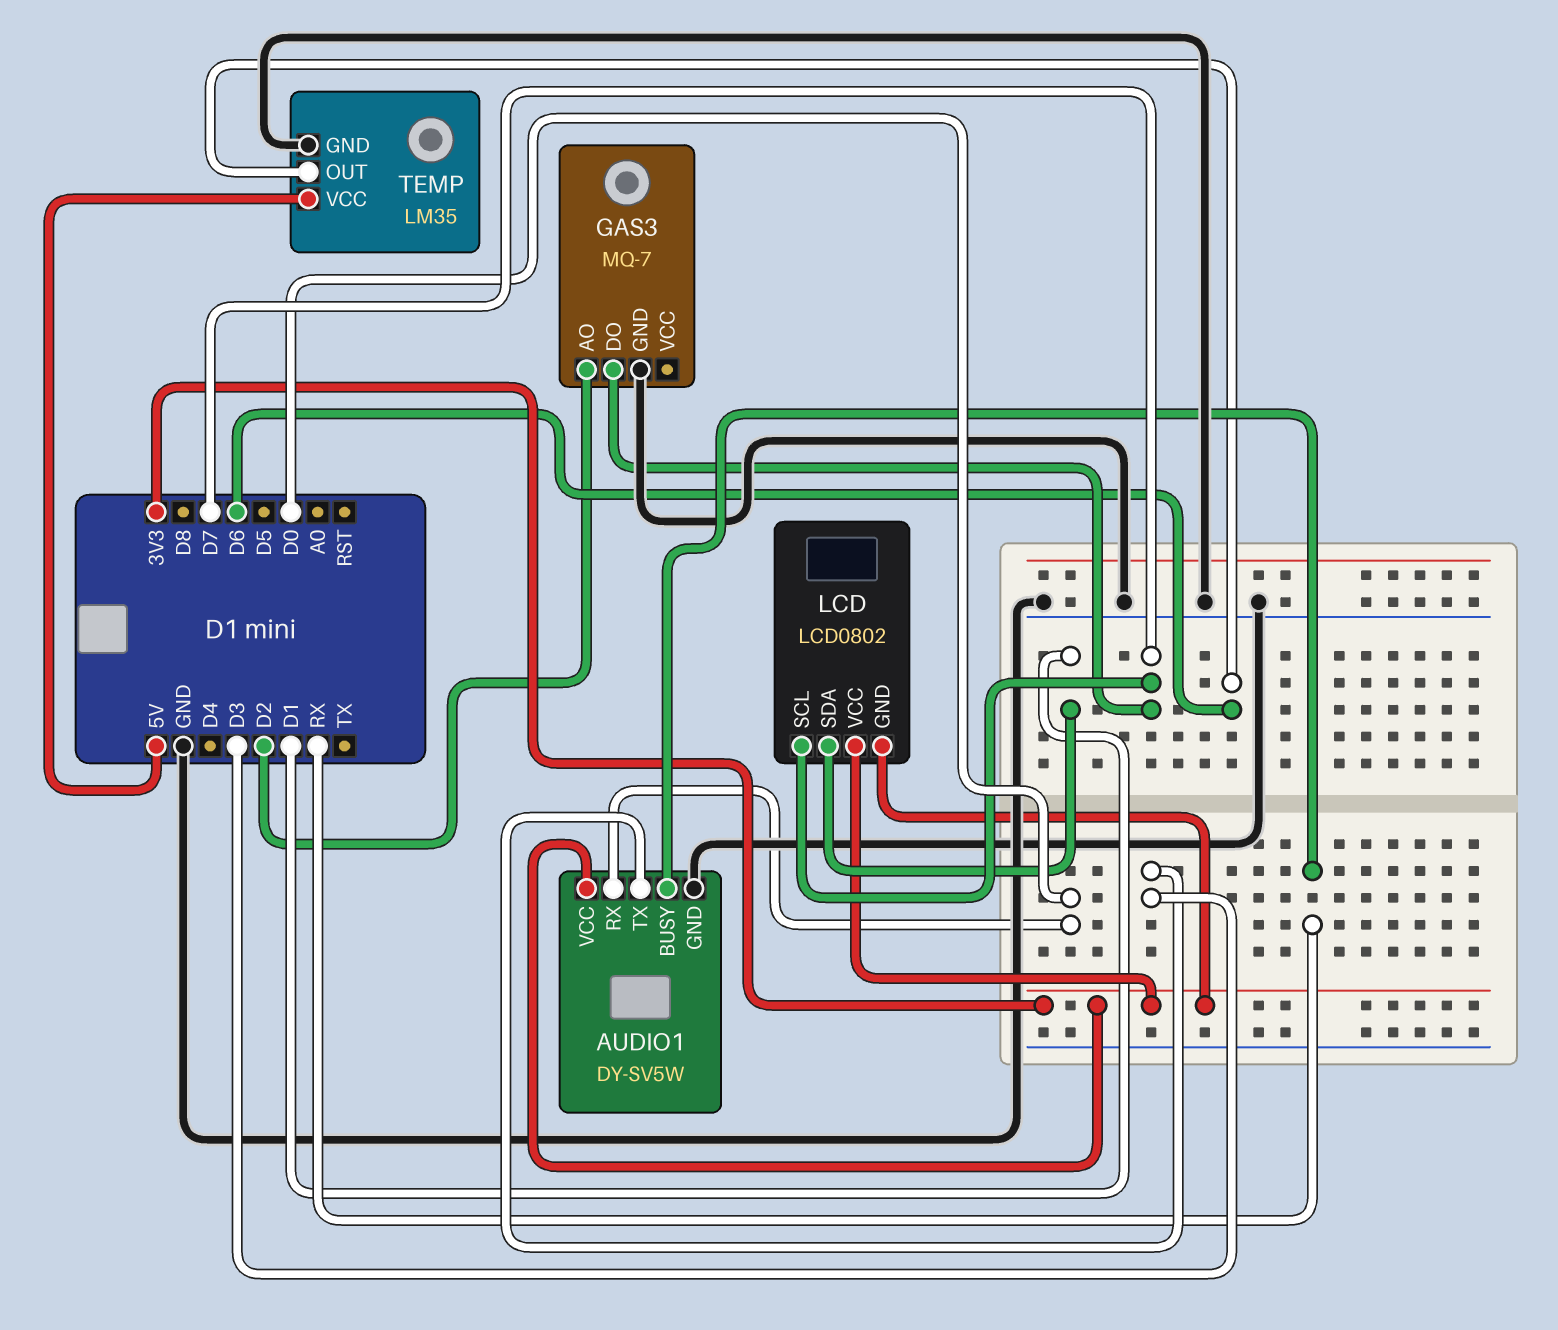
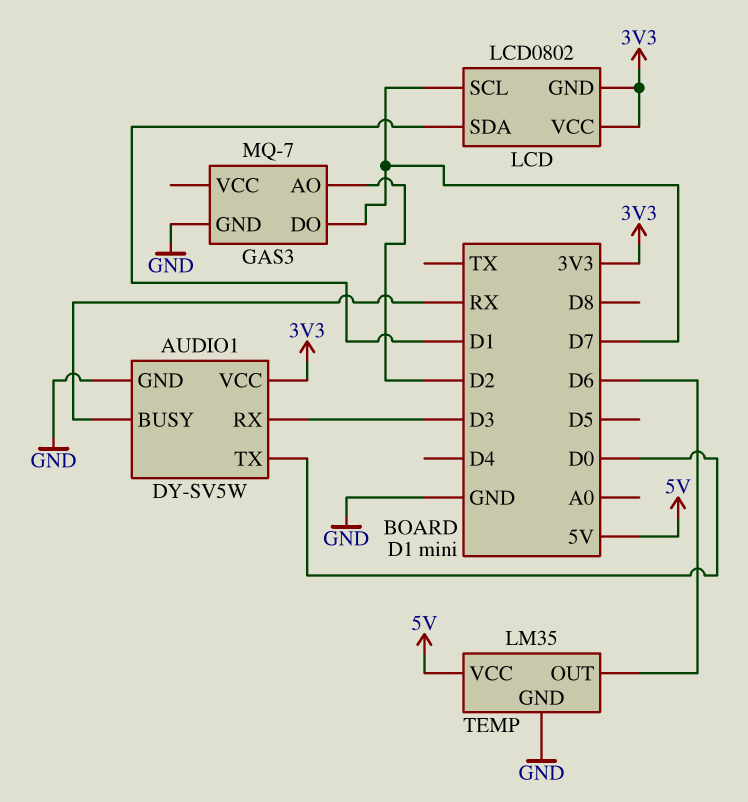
AUDIO1 pin RX: D0 -> D3
AUDIO1 pin TX: D3 -> D0

